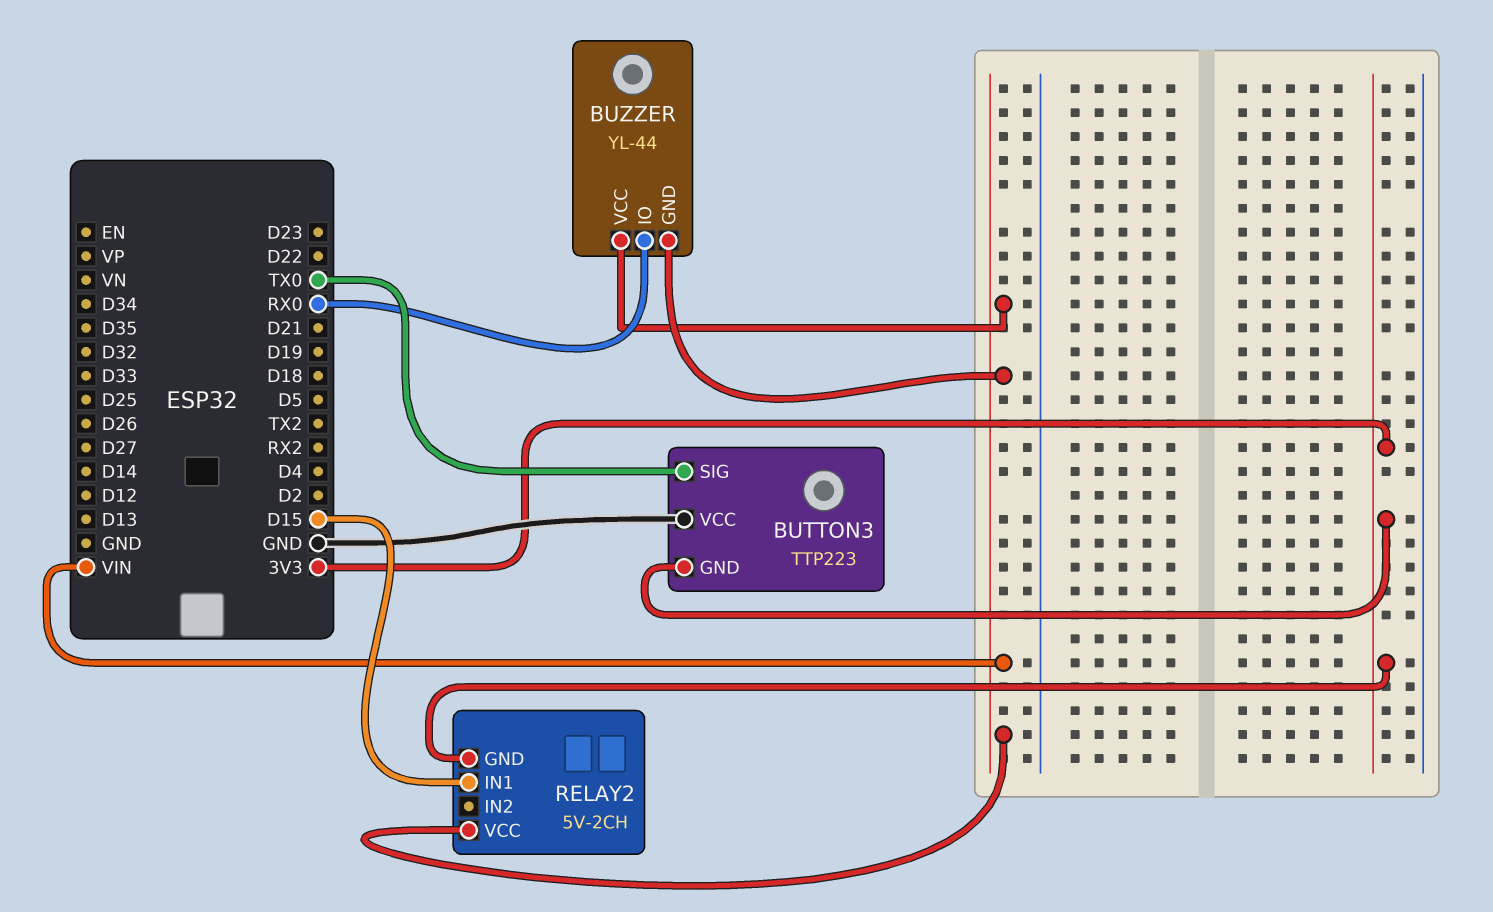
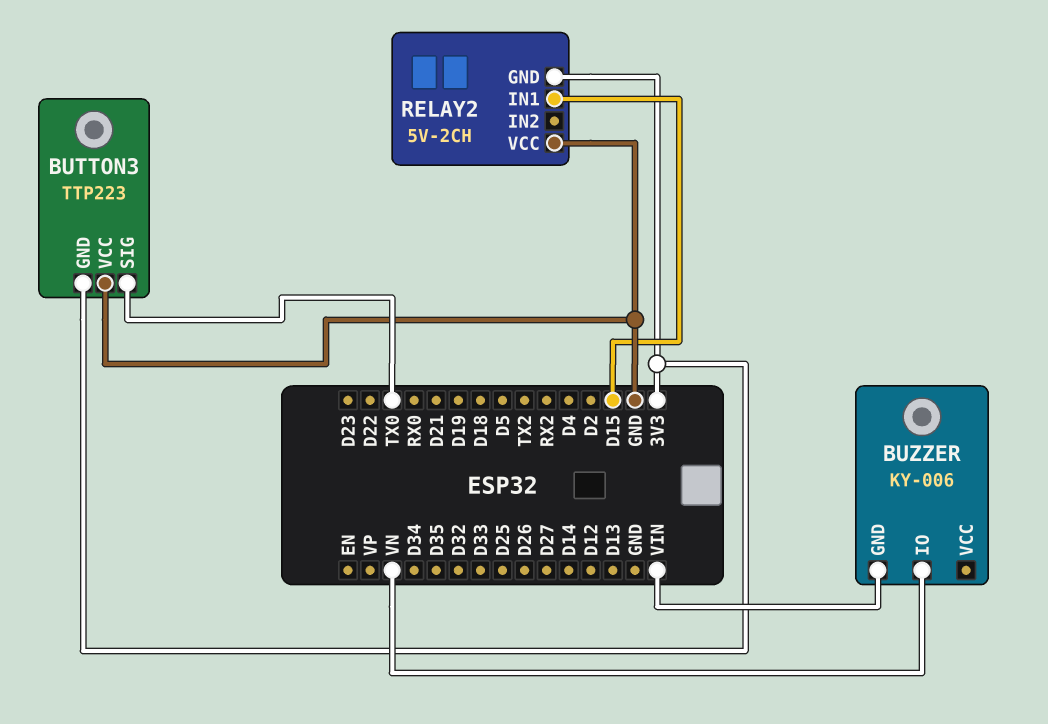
BUZZER: YL-44 -> KY-006
BUZZER pin IO: RX0 -> VN
BUZZER pin VCC: VIN -> none
RELAY2 pin VCC: VIN -> GND

